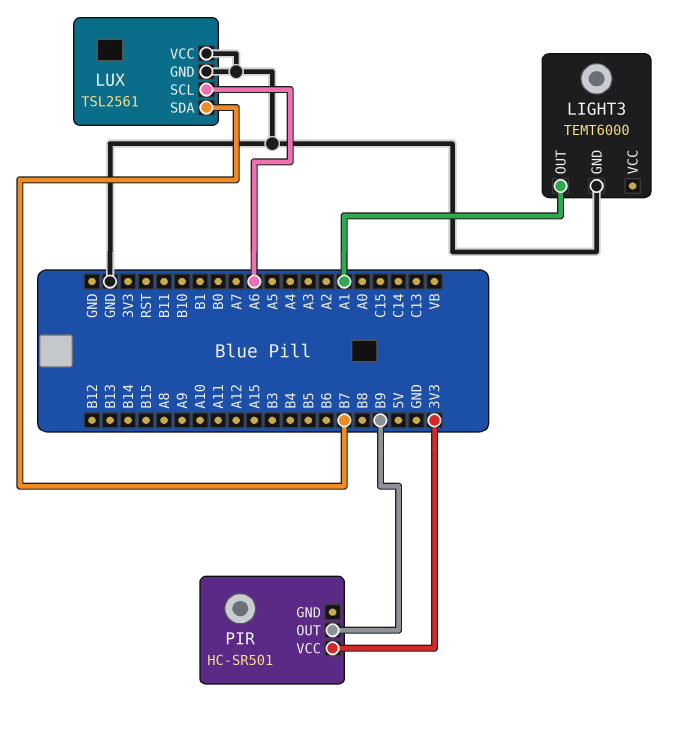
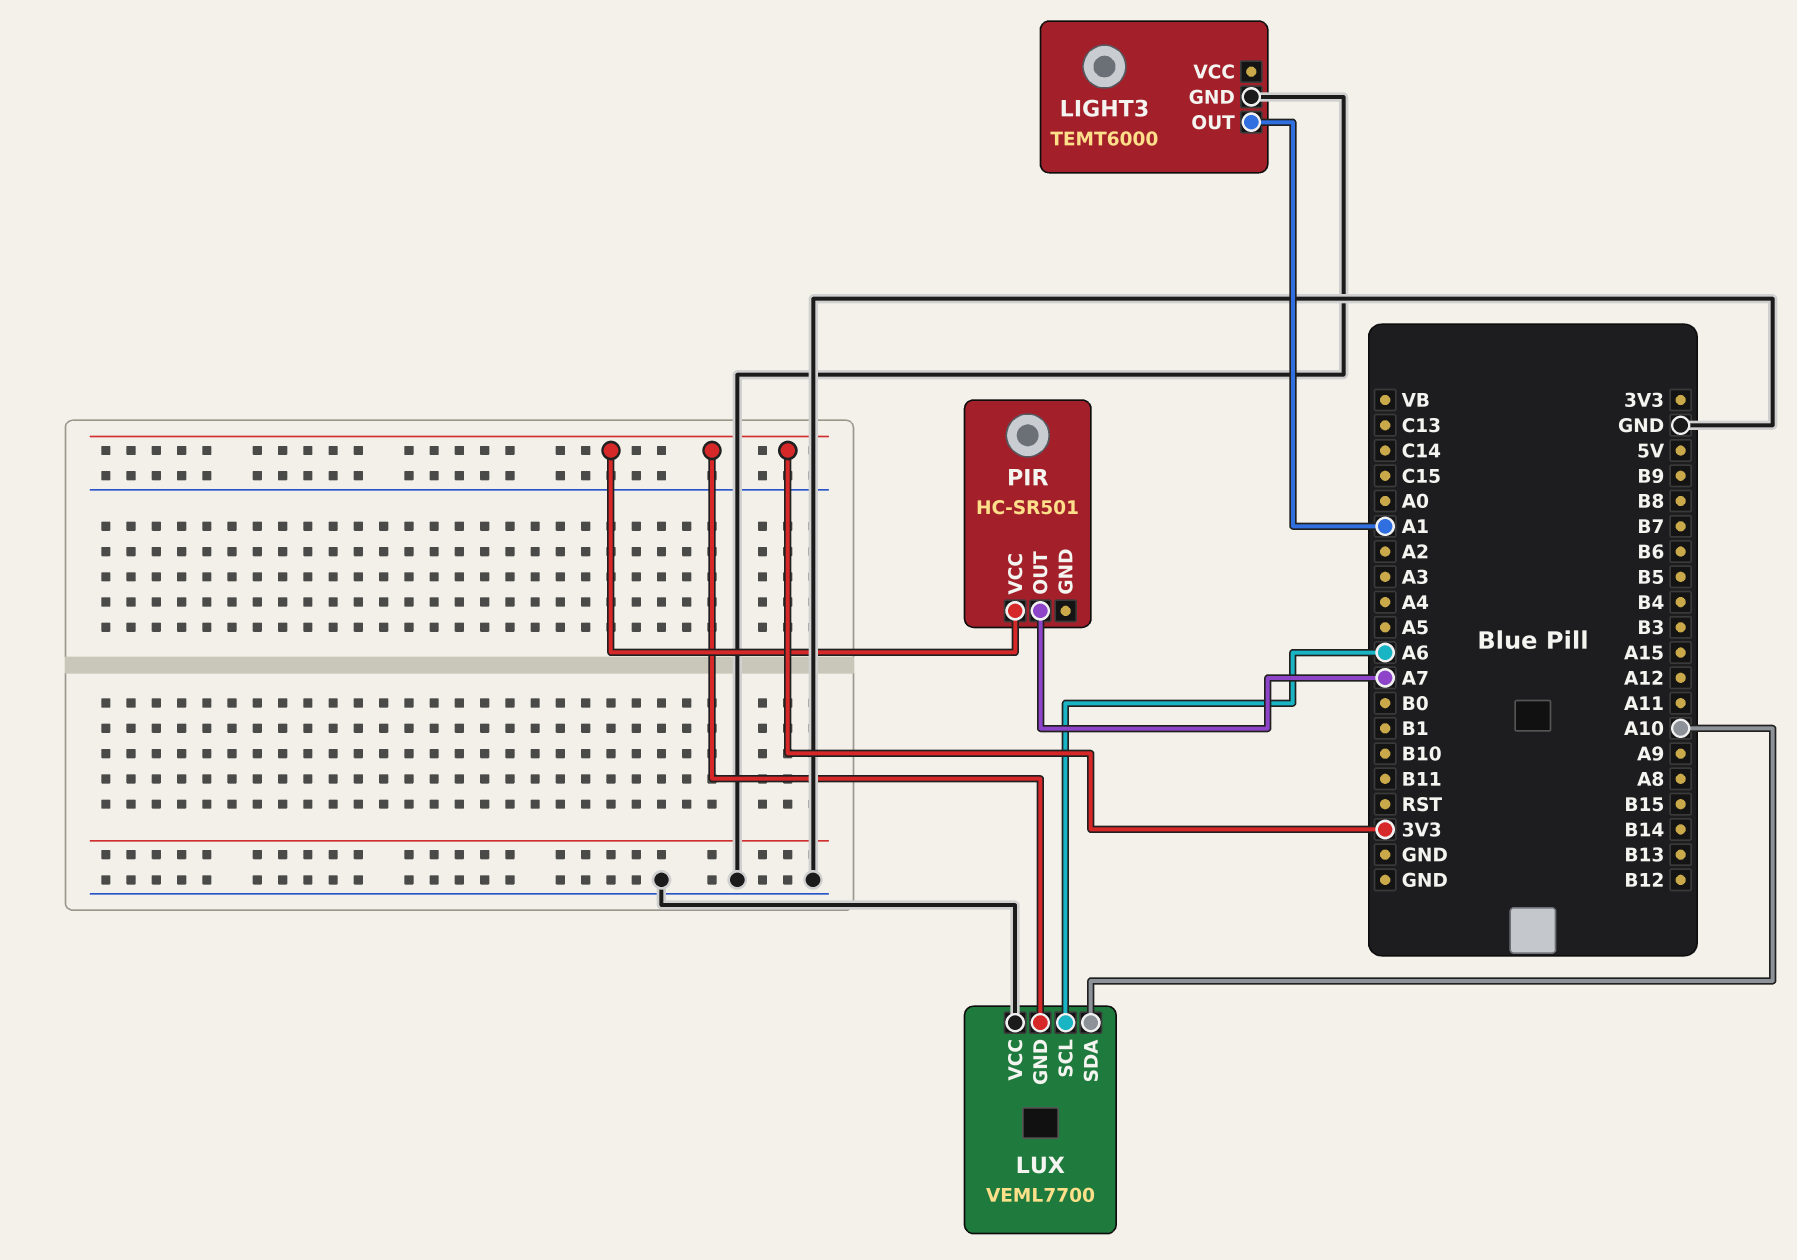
LUX: TSL2561 -> VEML7700
LUX pin GND: GND -> 3V3
LUX pin SDA: B7 -> A10
PIR pin OUT: B9 -> A7

